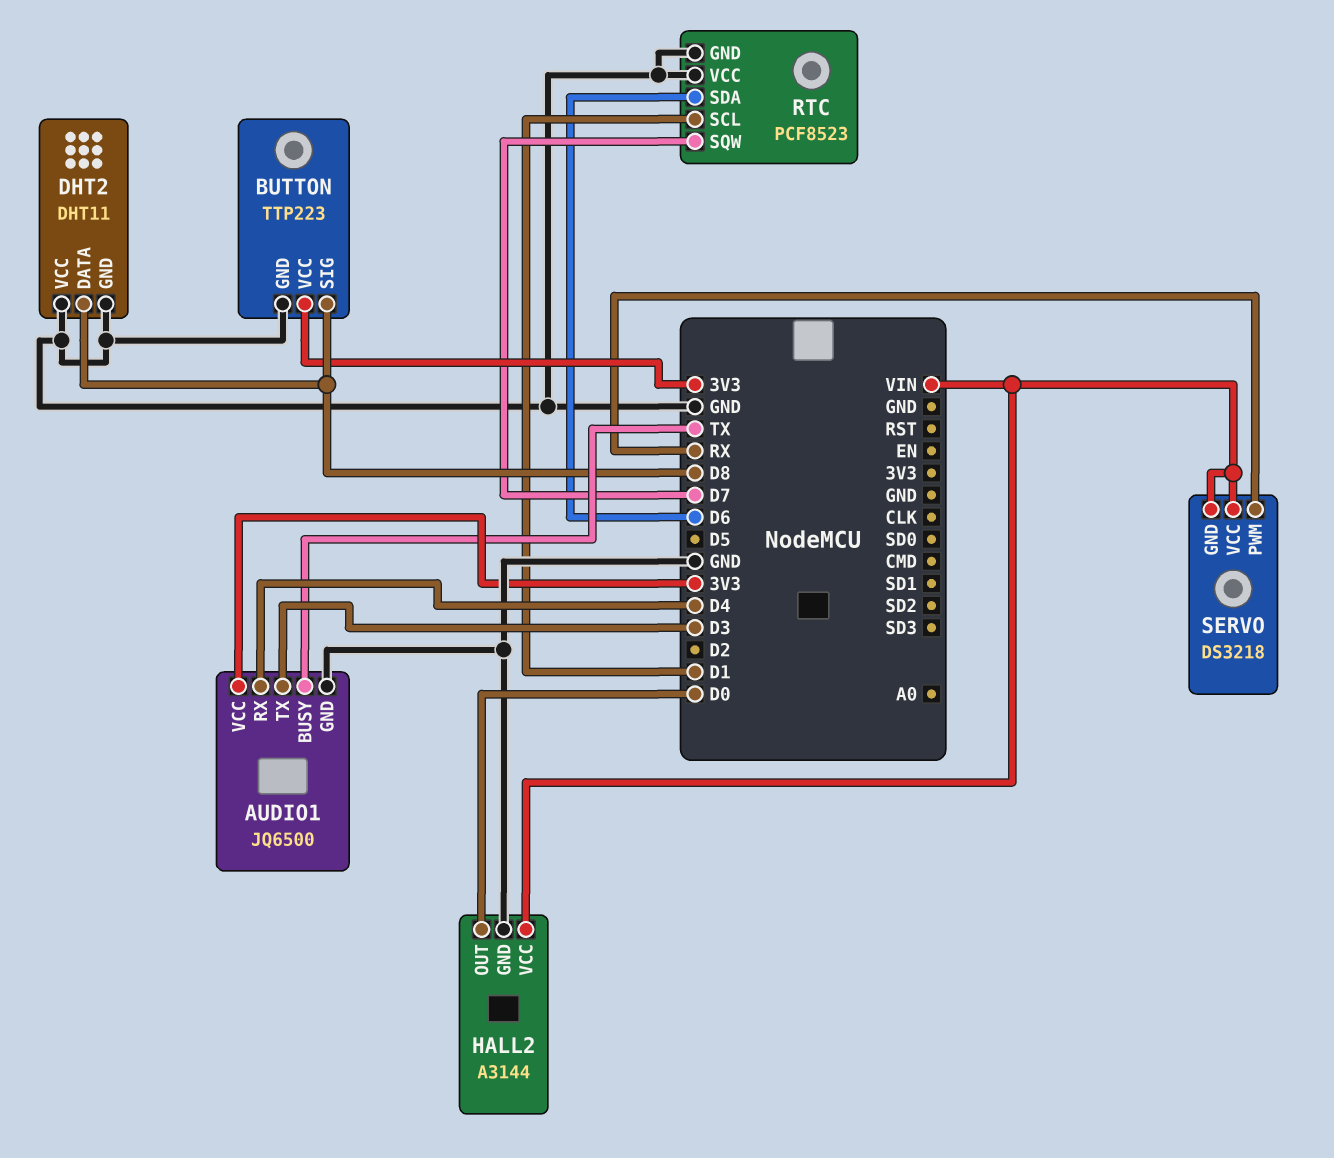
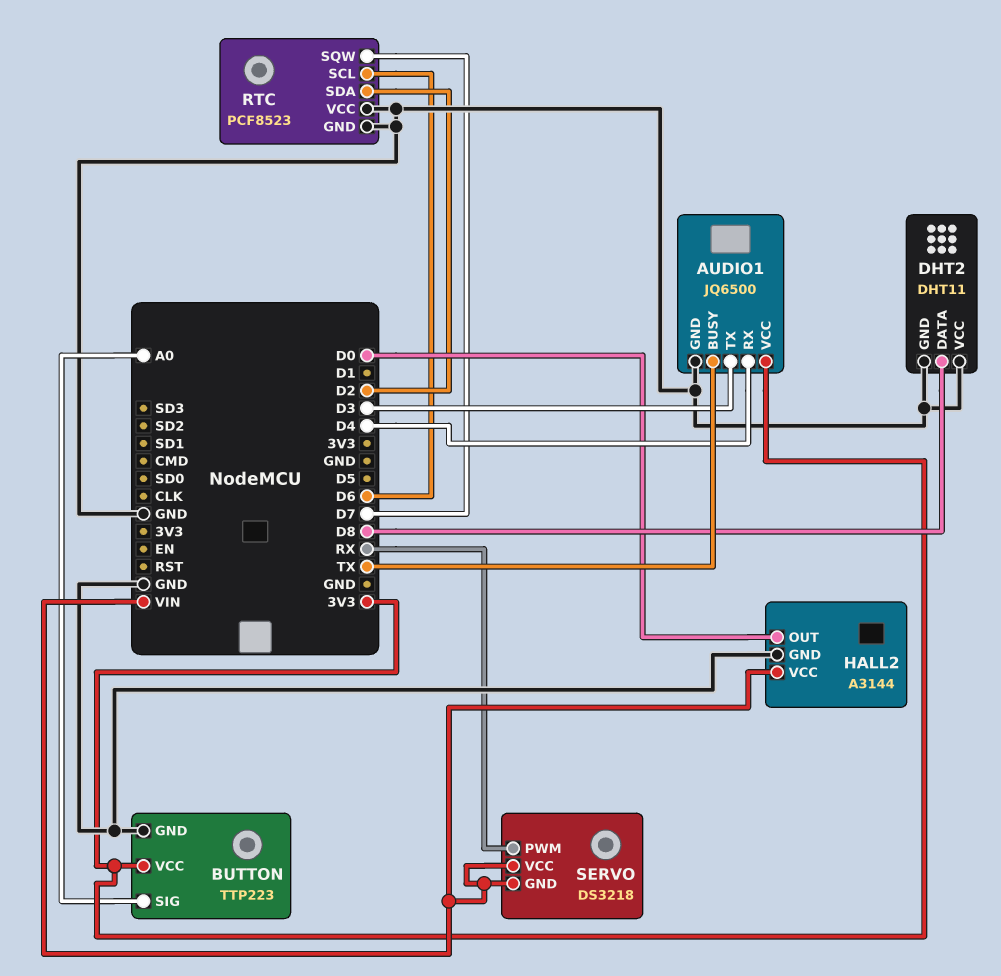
BUTTON pin SIG: D8 -> A0
RTC pin SCL: D1 -> D6
RTC pin SDA: D6 -> D2

